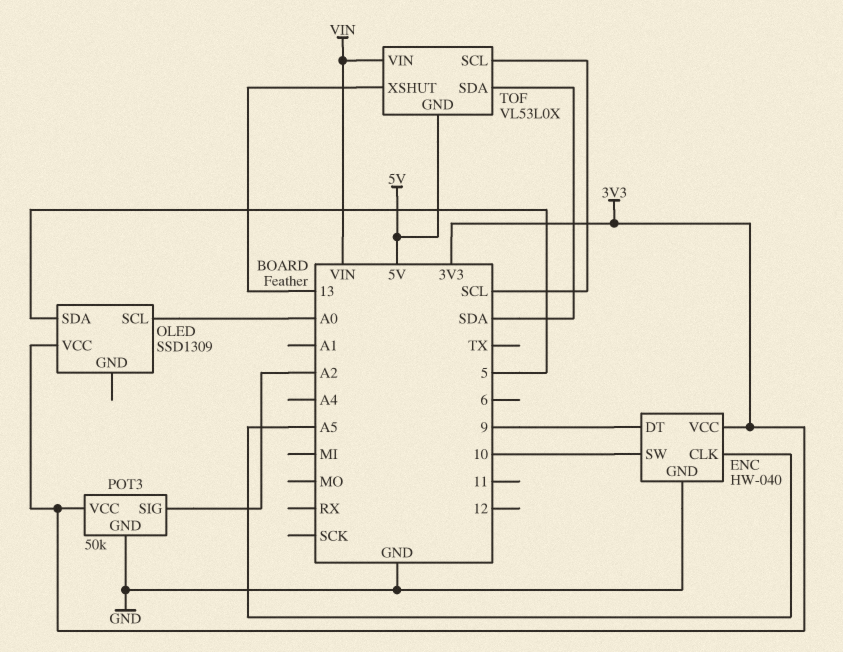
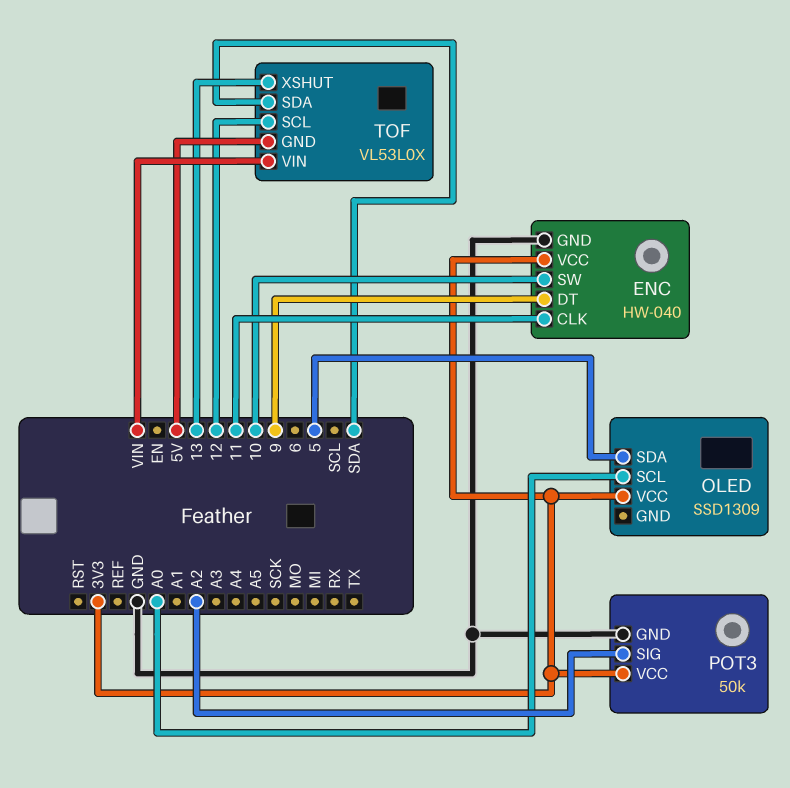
ENC pin CLK: A5 -> 11
TOF pin SCL: SCL -> 12

